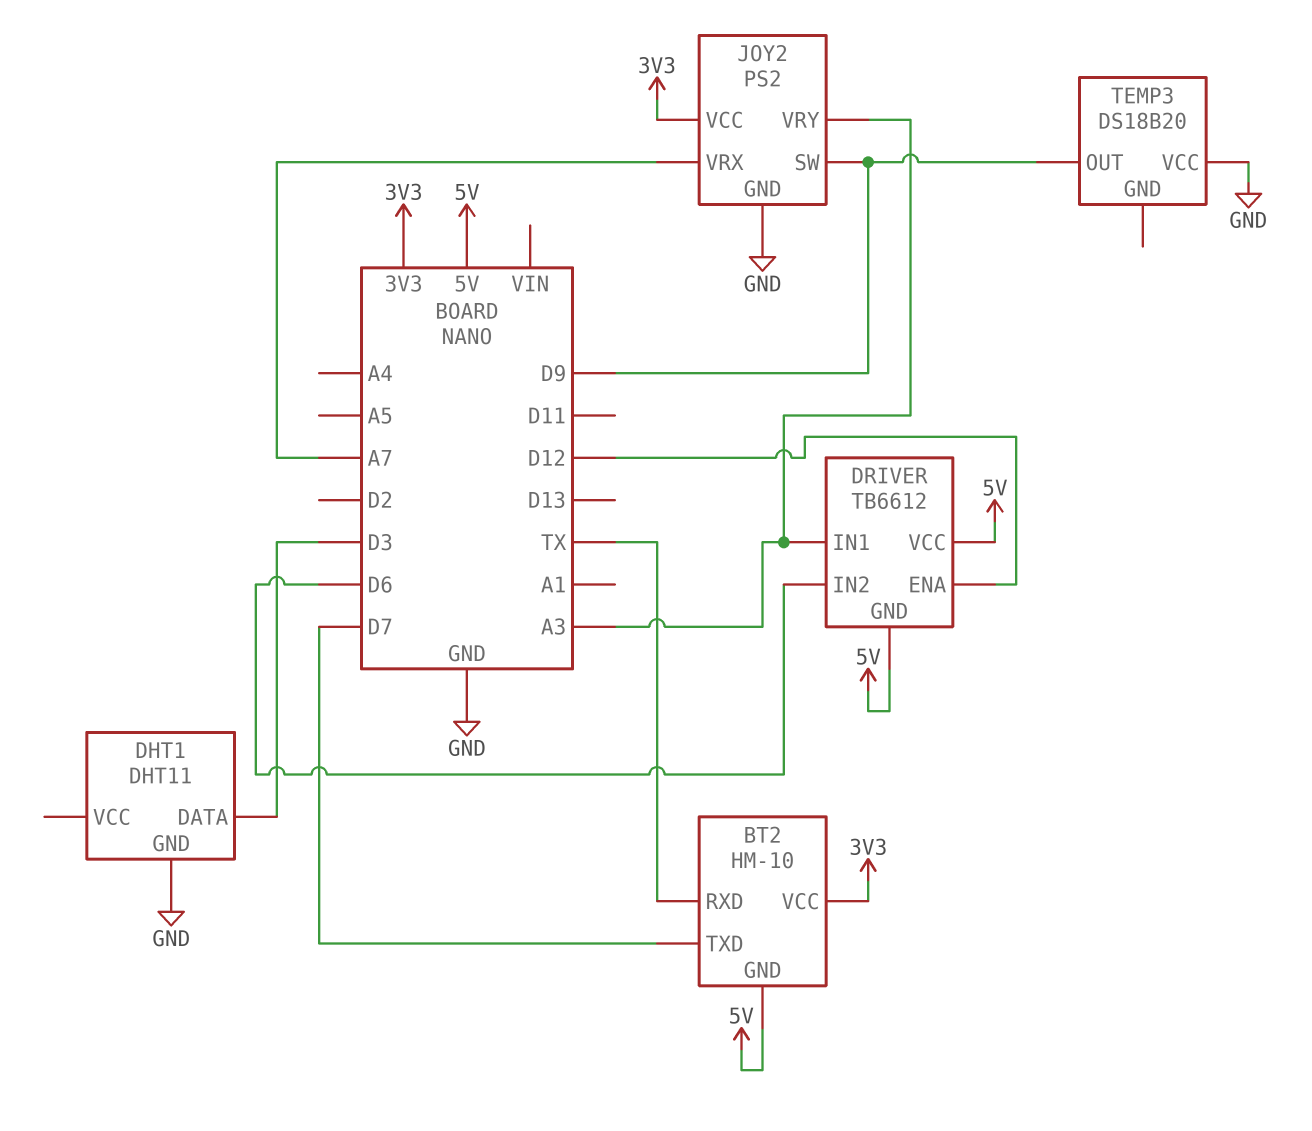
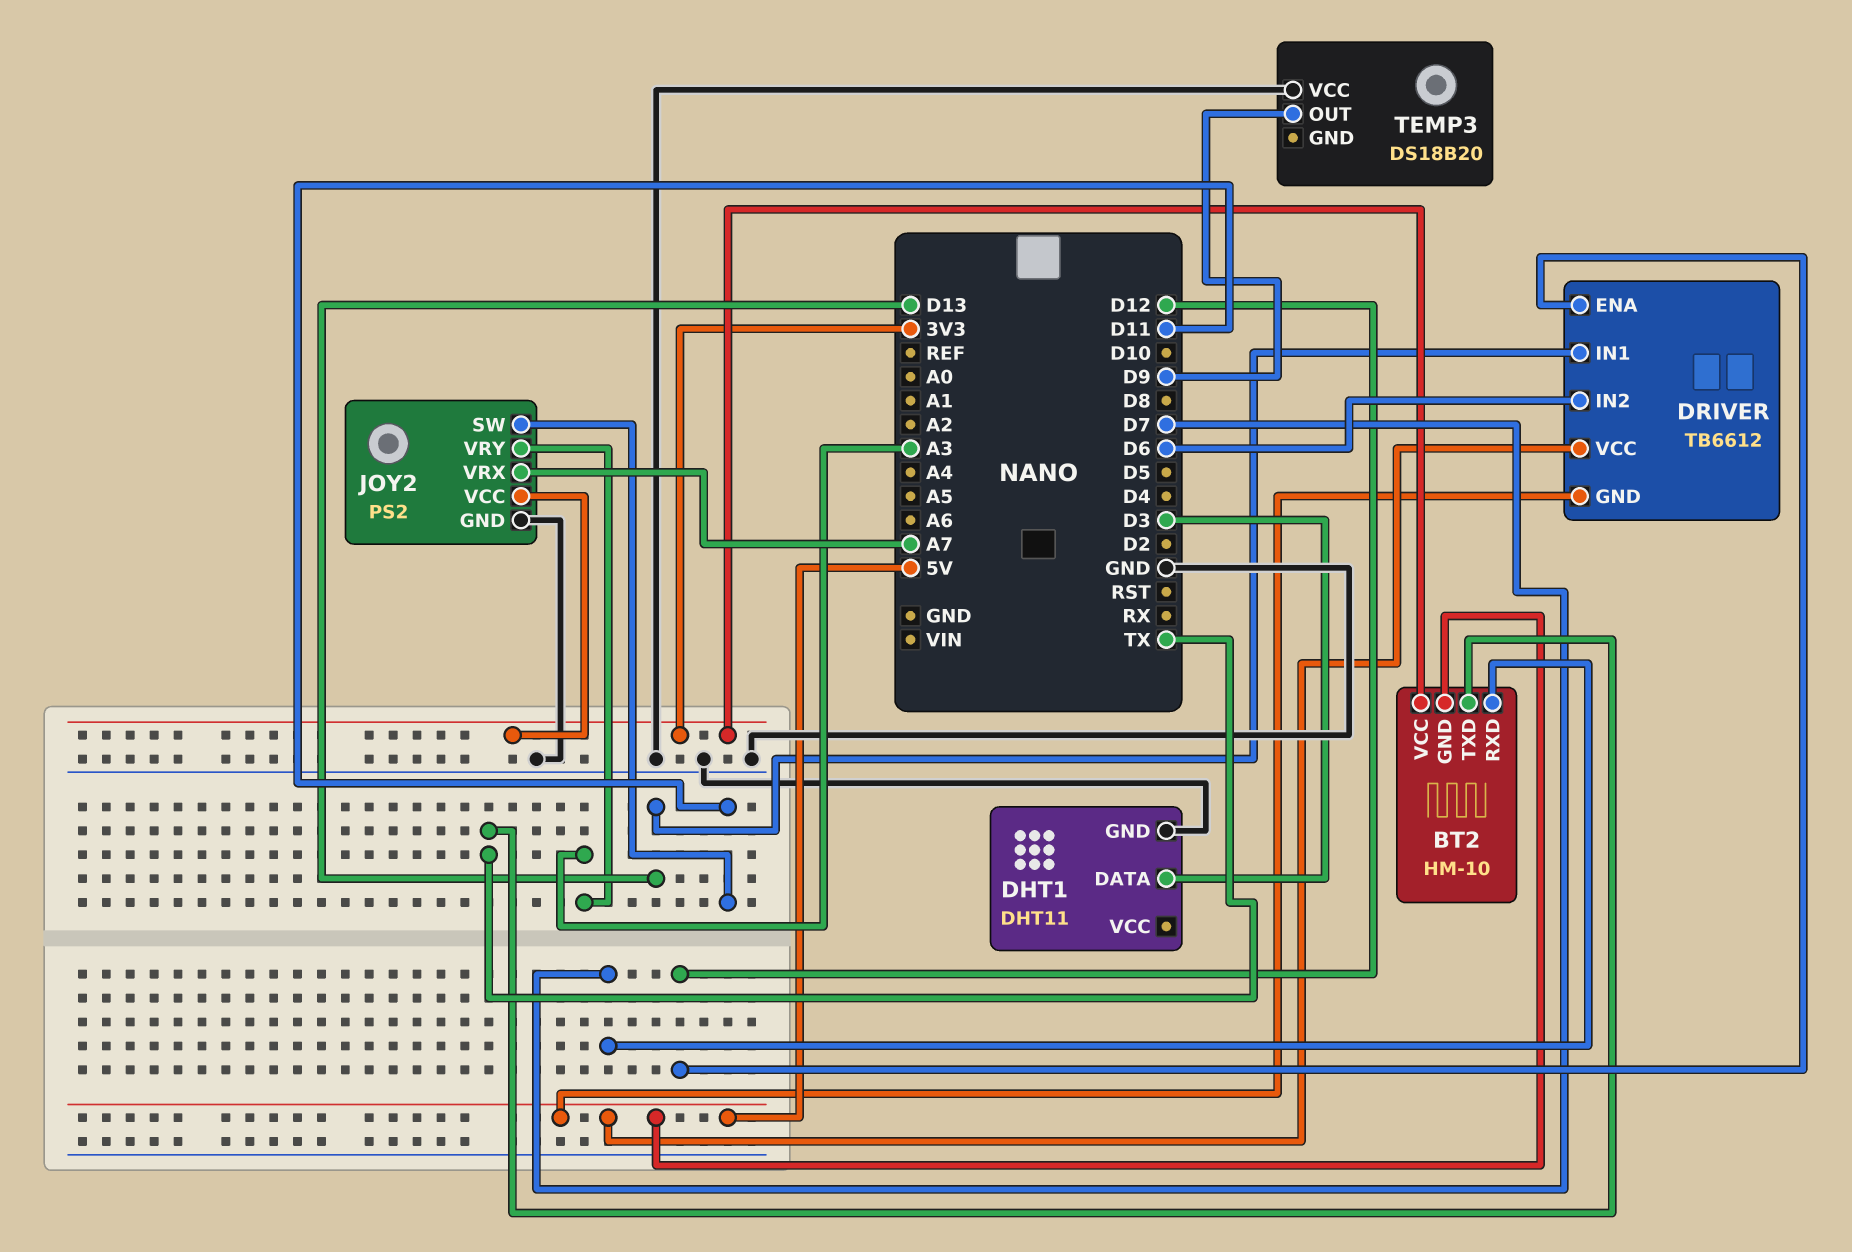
BT2 pin RXD: TX -> D7
BT2 pin TXD: D7 -> TX
DRIVER pin IN1: A3 -> D13
JOY2 pin SW: D9 -> D11

